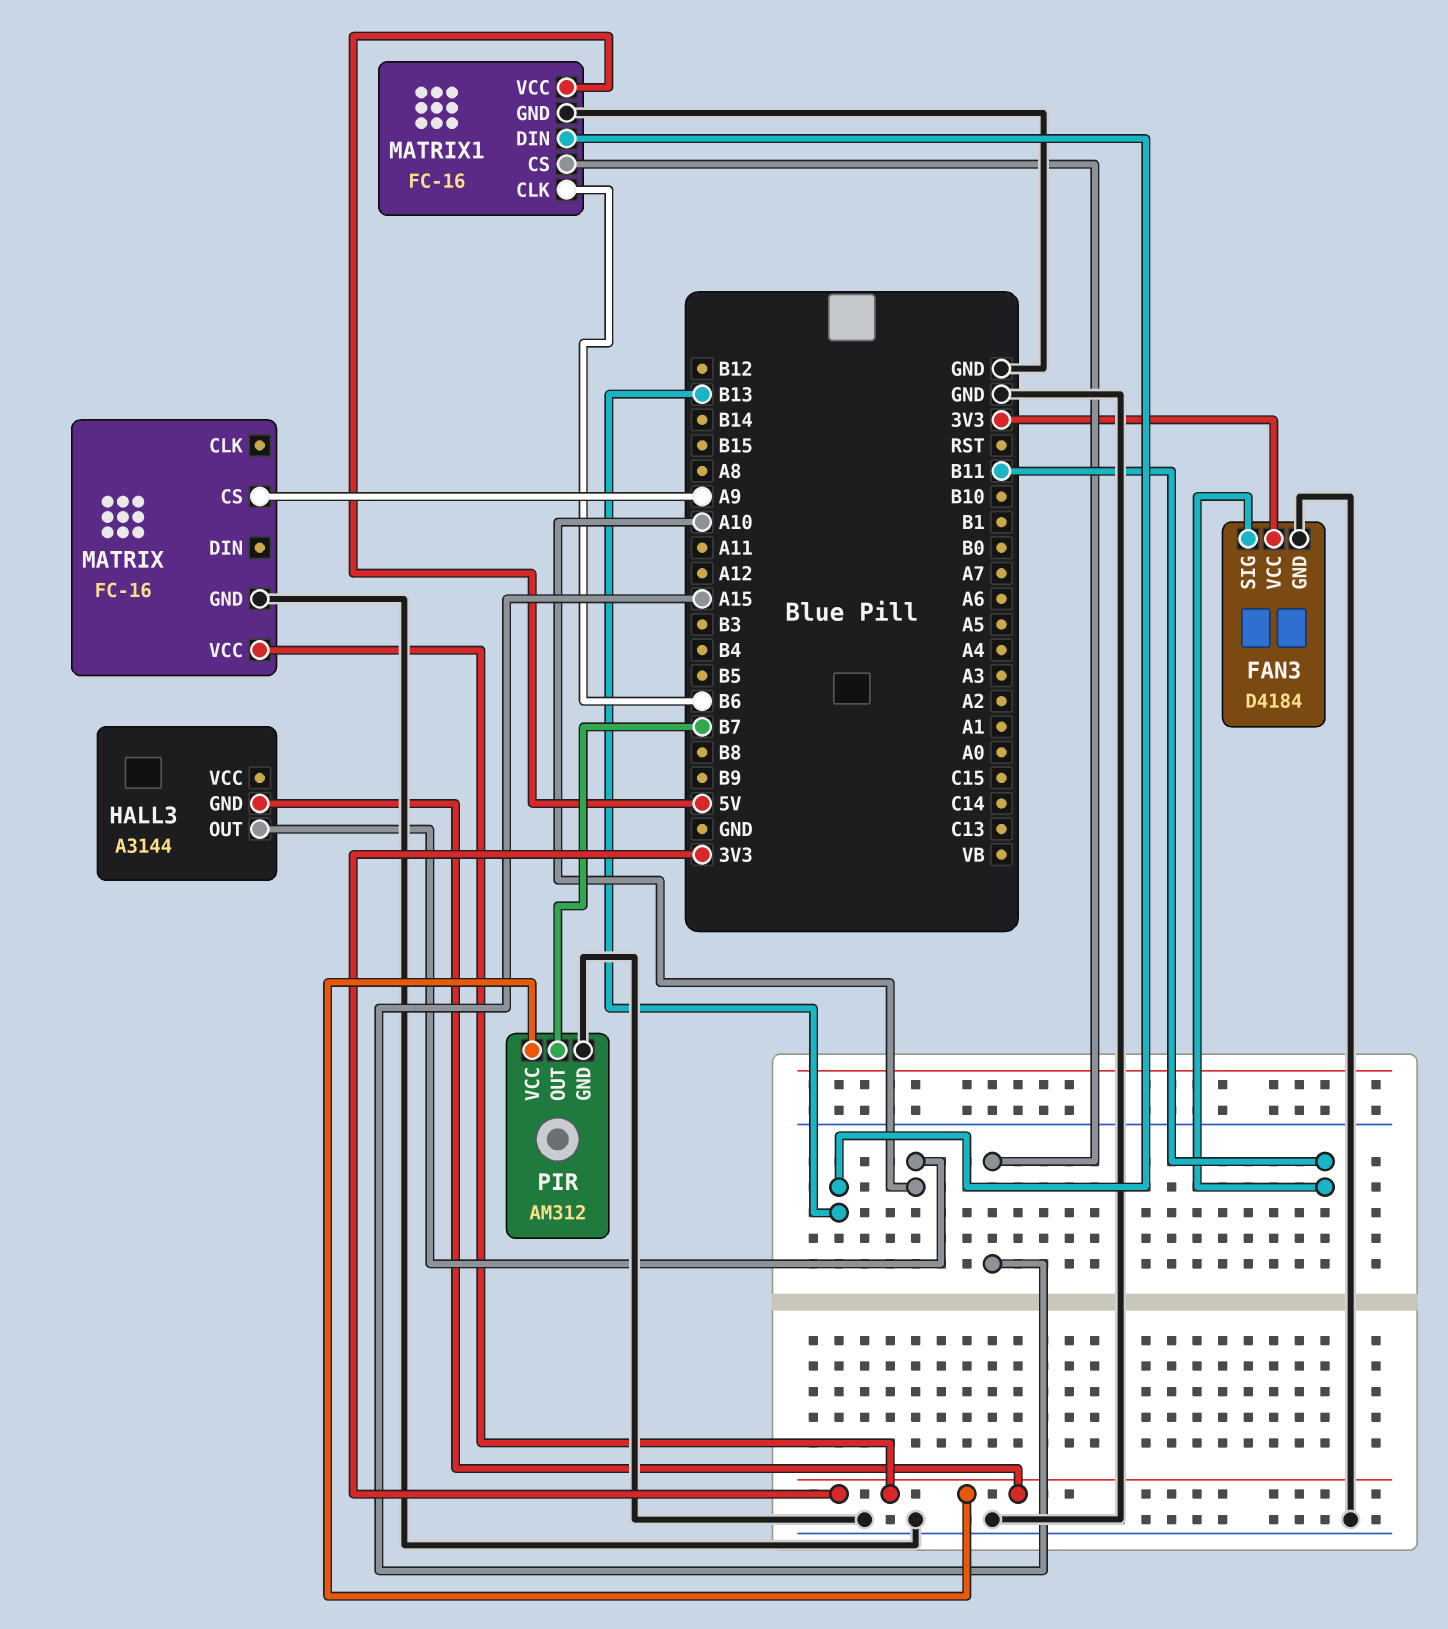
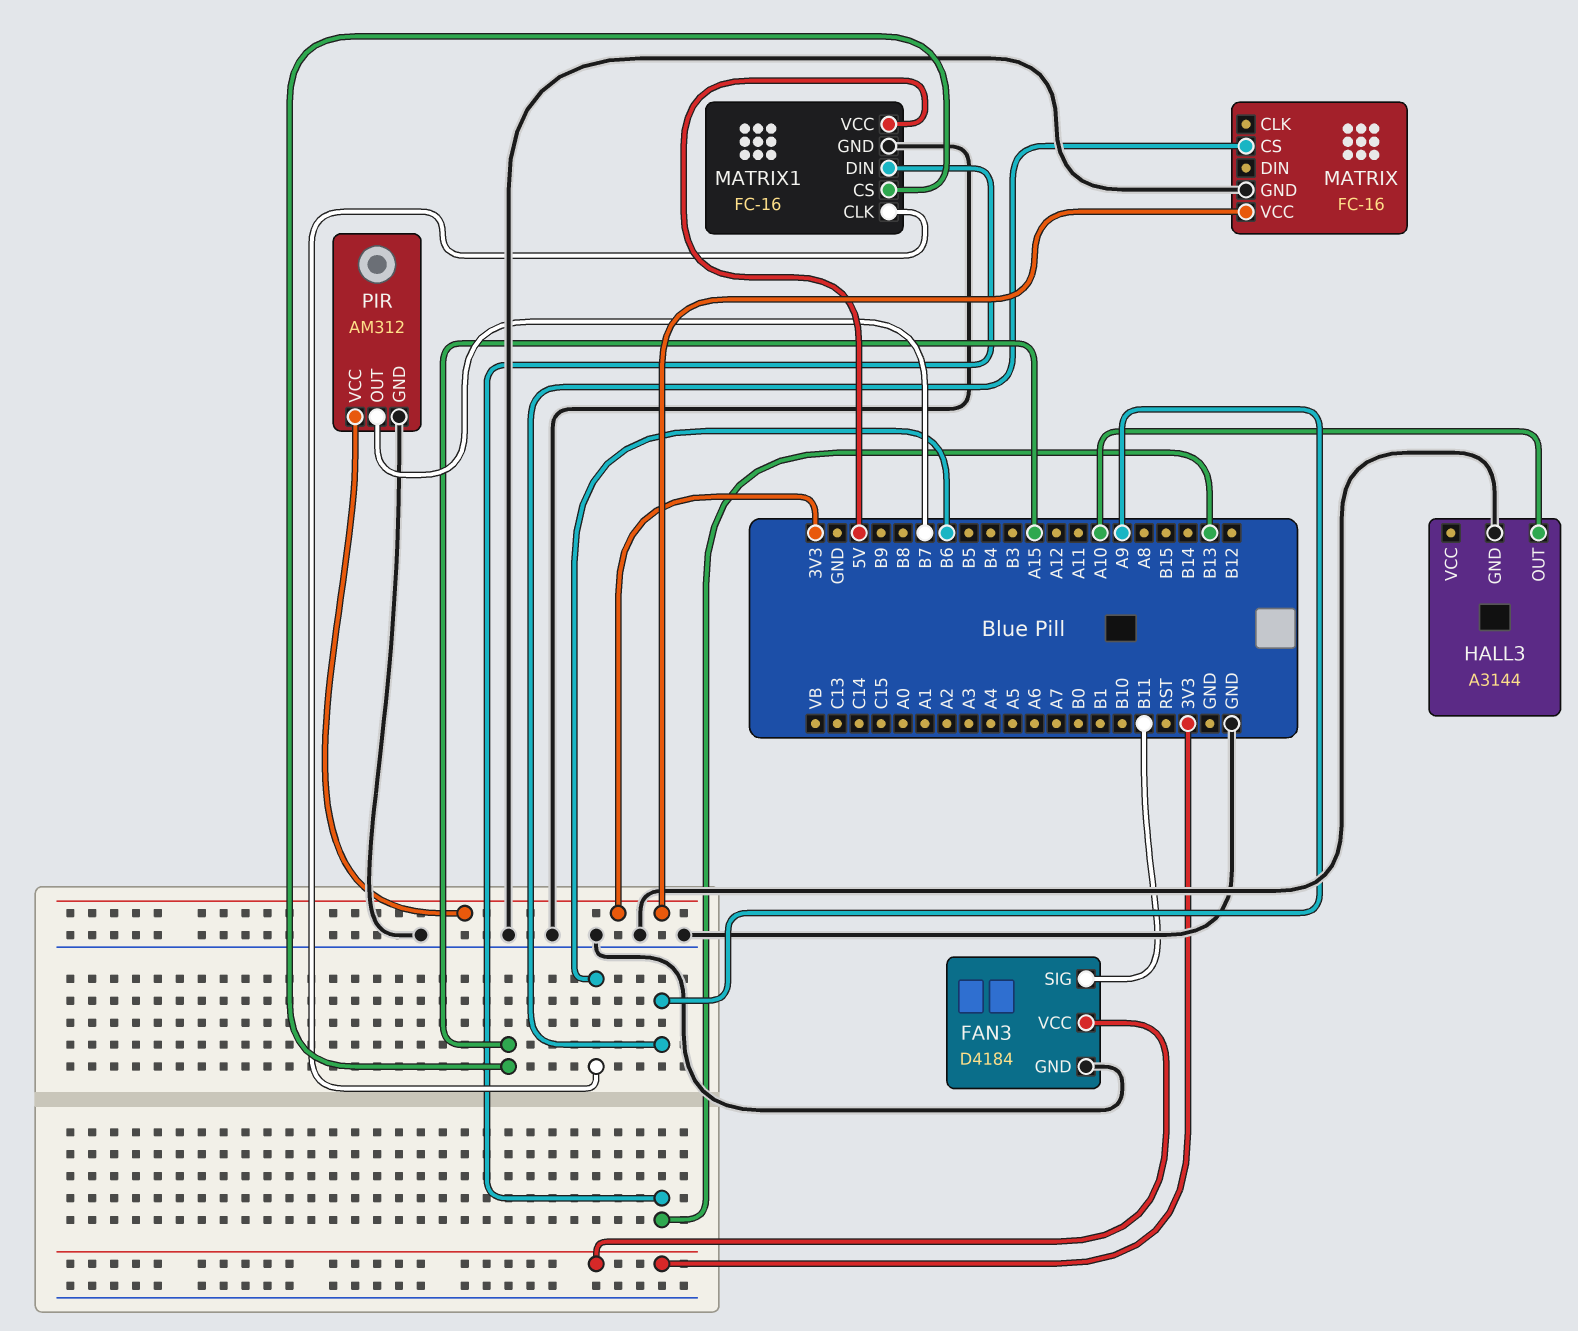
HALL3 pin GND: 3V3 -> GND

